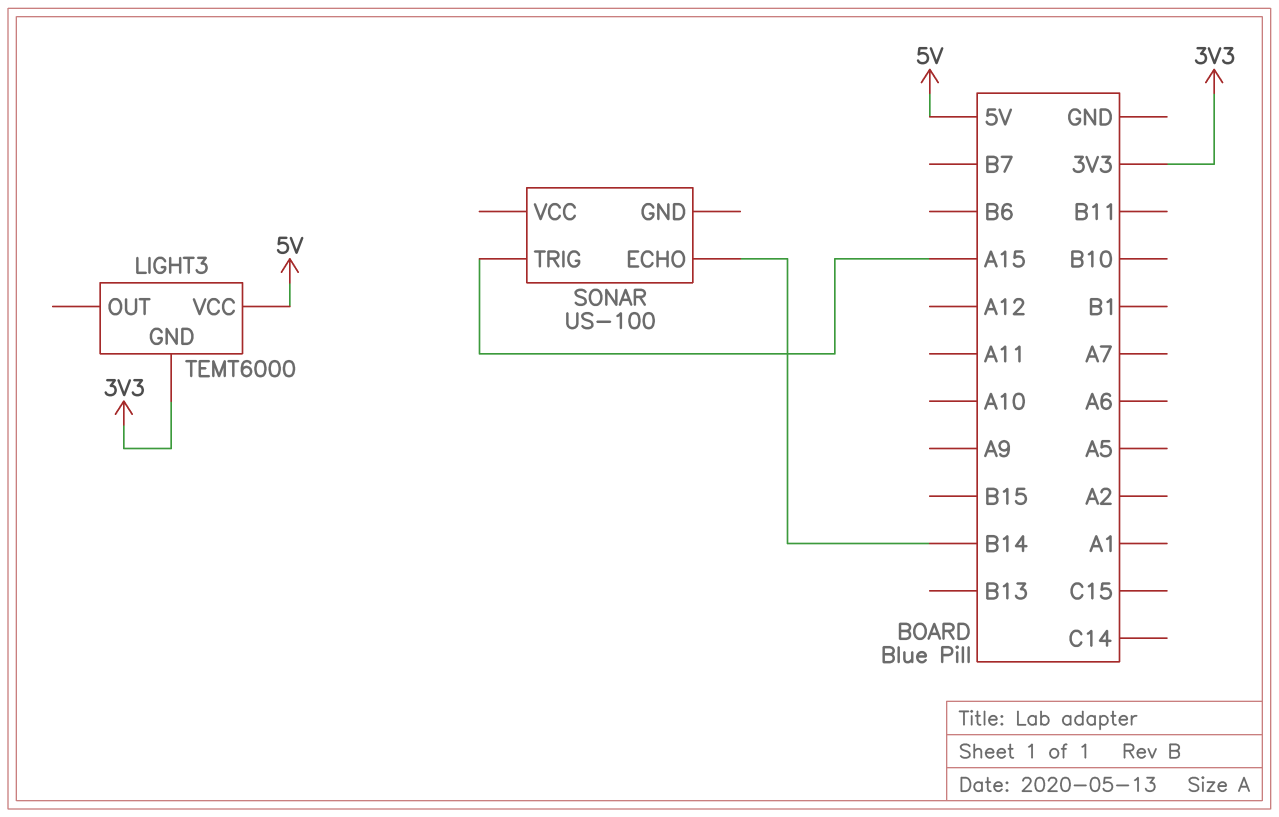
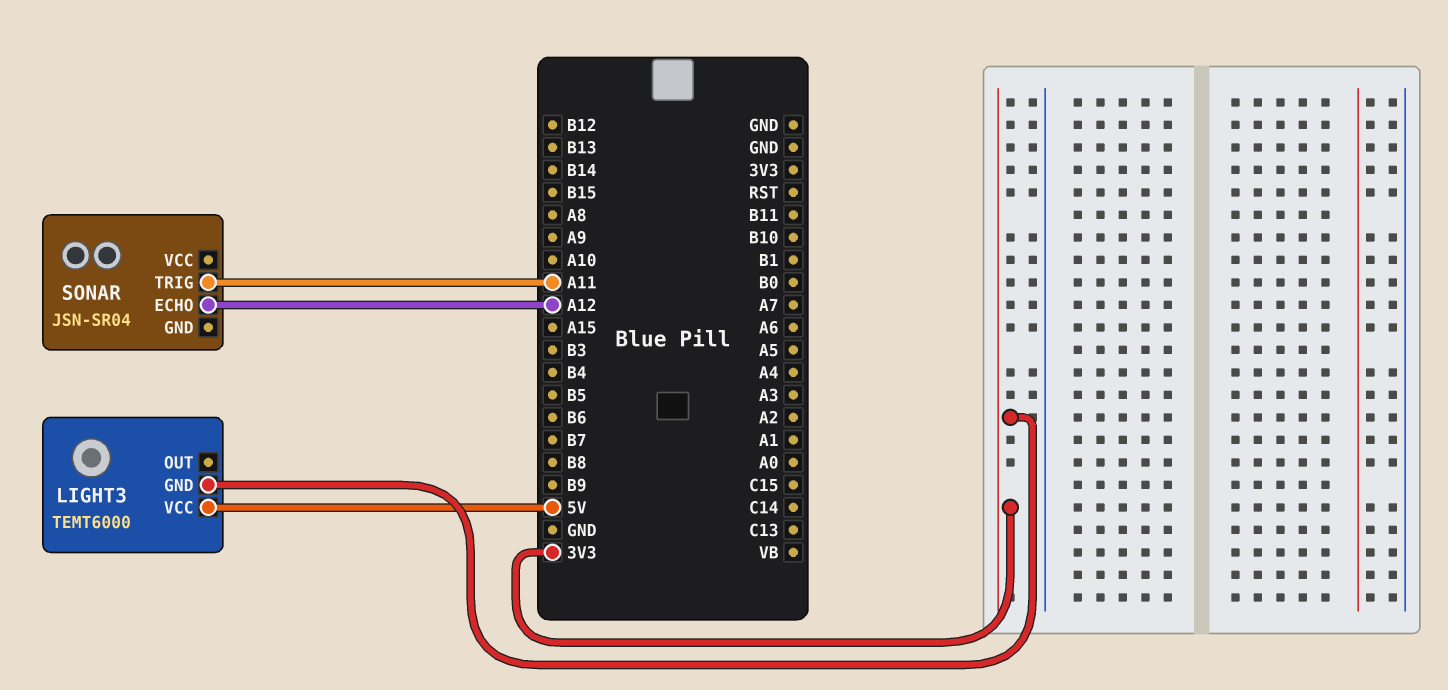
SONAR: US-100 -> JSN-SR04
SONAR pin ECHO: B14 -> A12
SONAR pin TRIG: A15 -> A11

